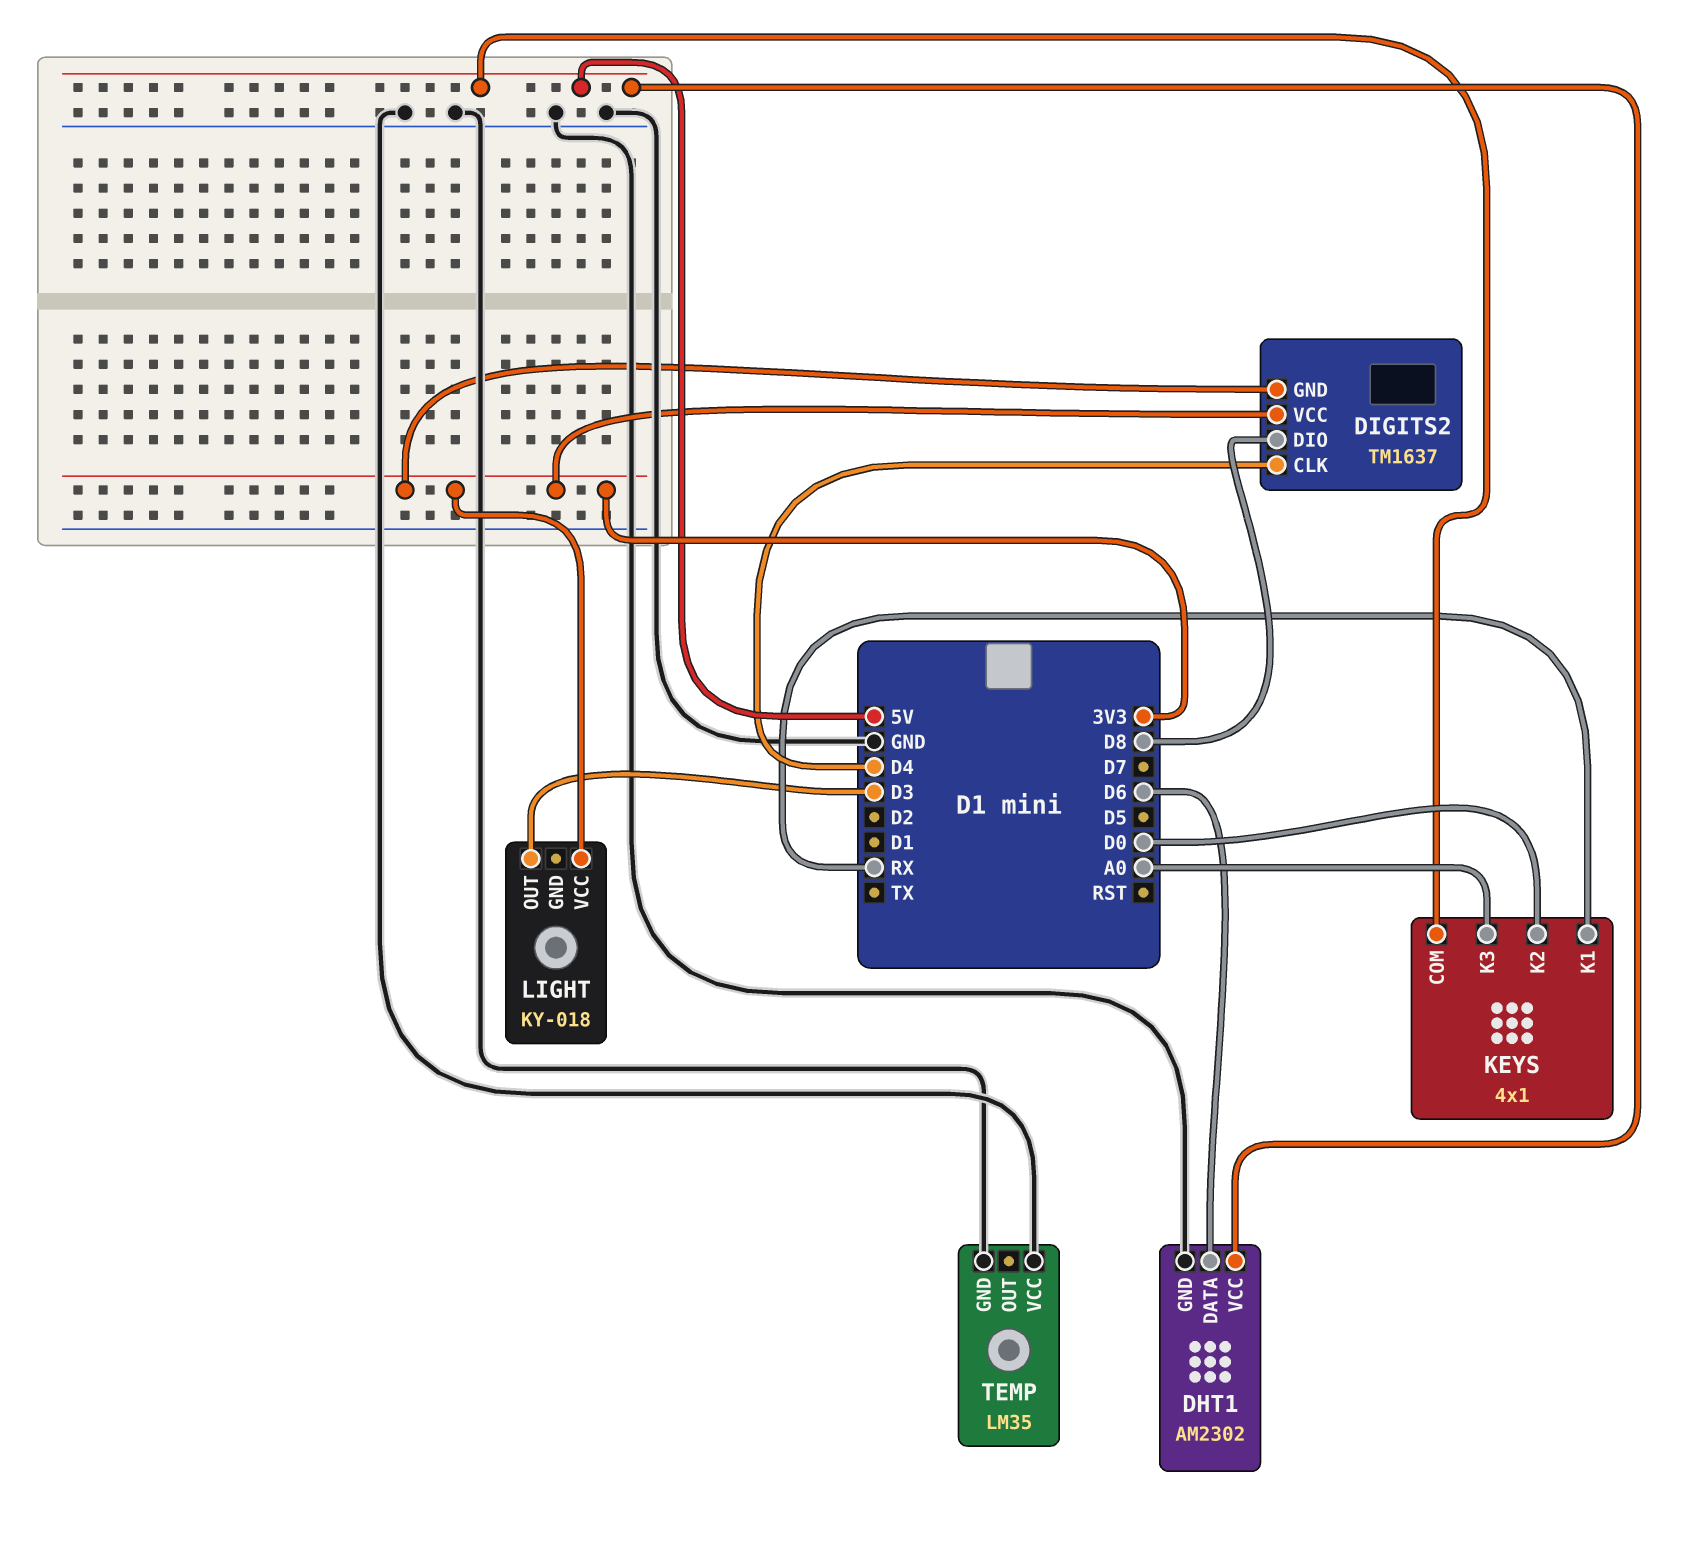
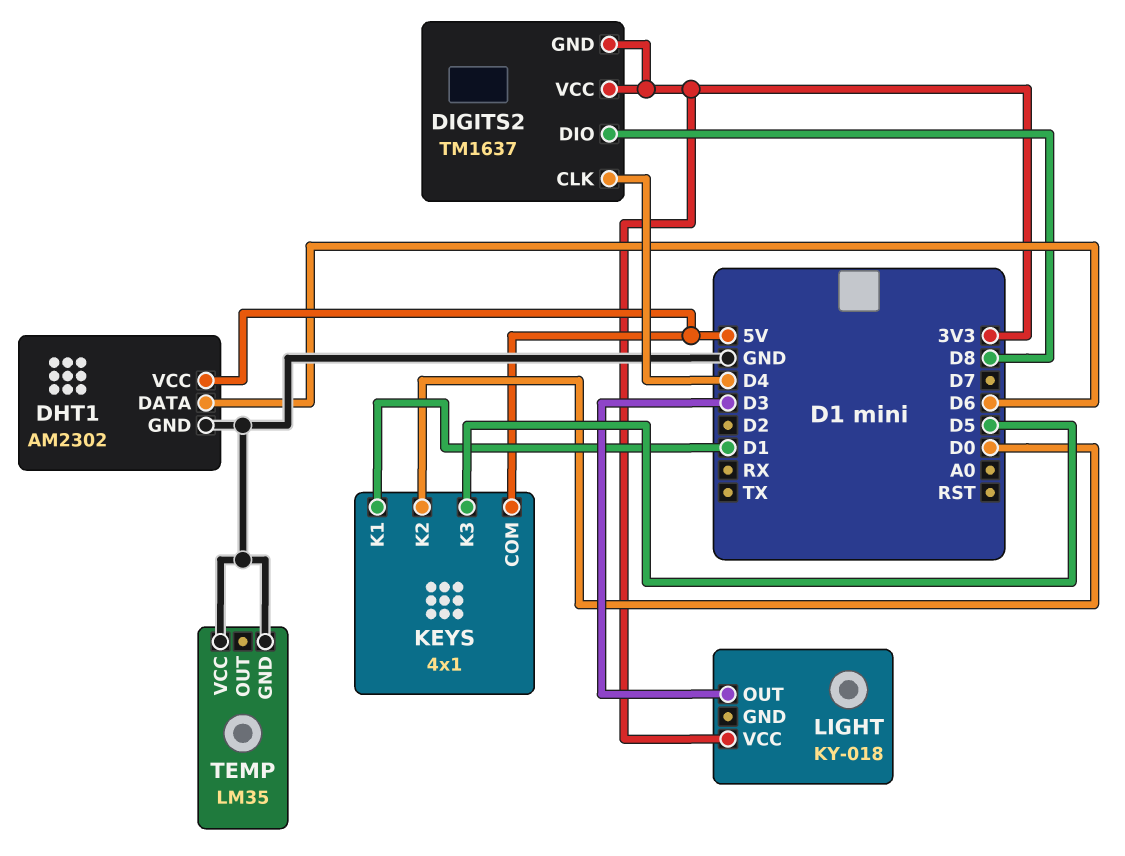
KEYS pin K1: RX -> D1
KEYS pin K3: A0 -> D5

